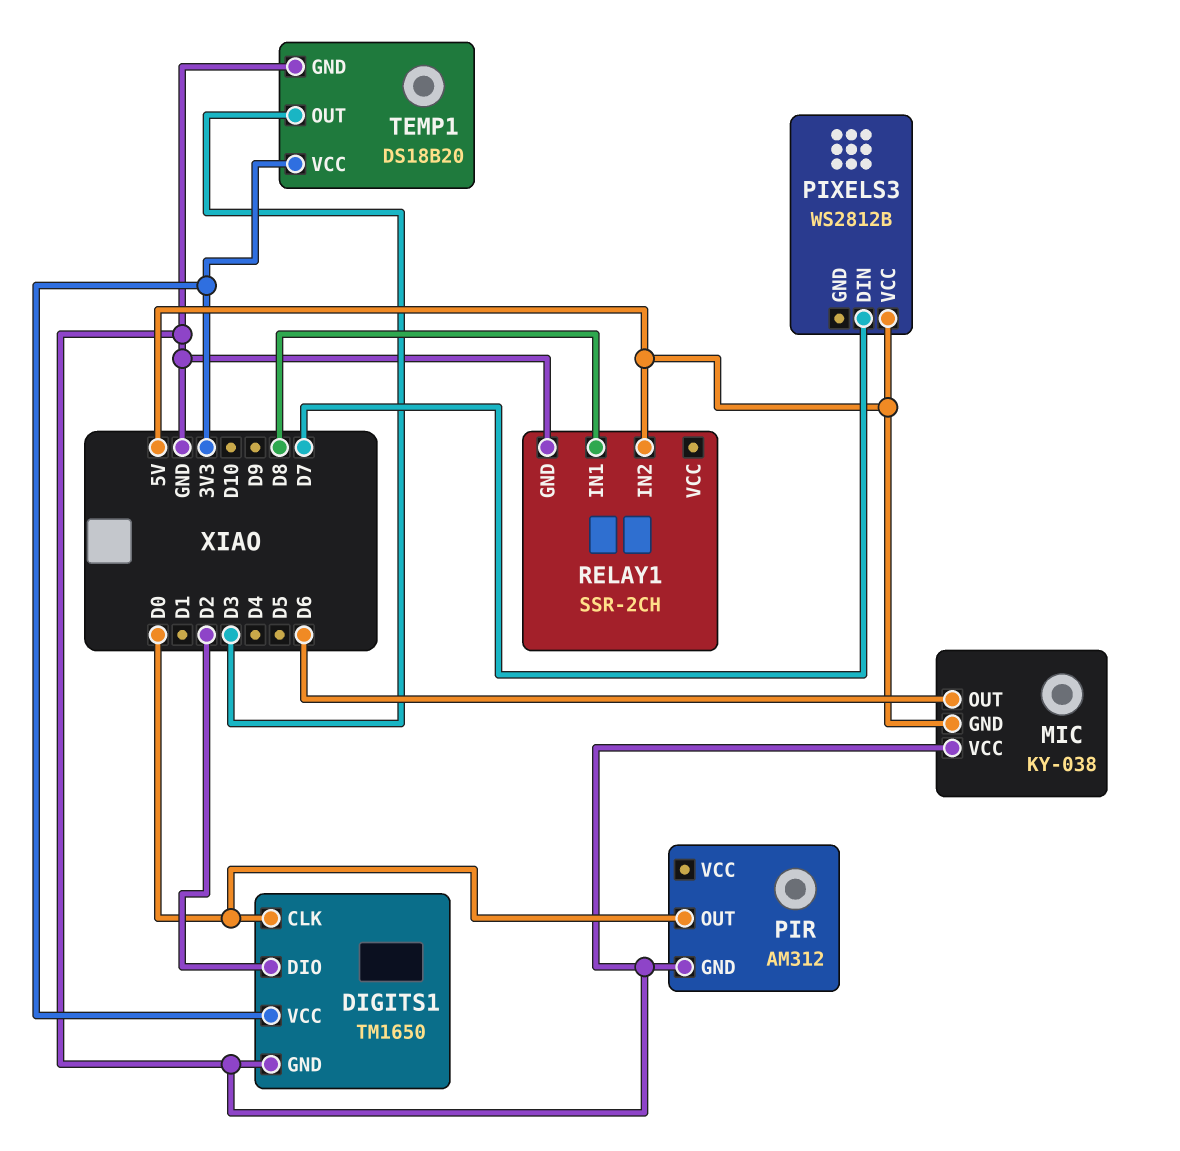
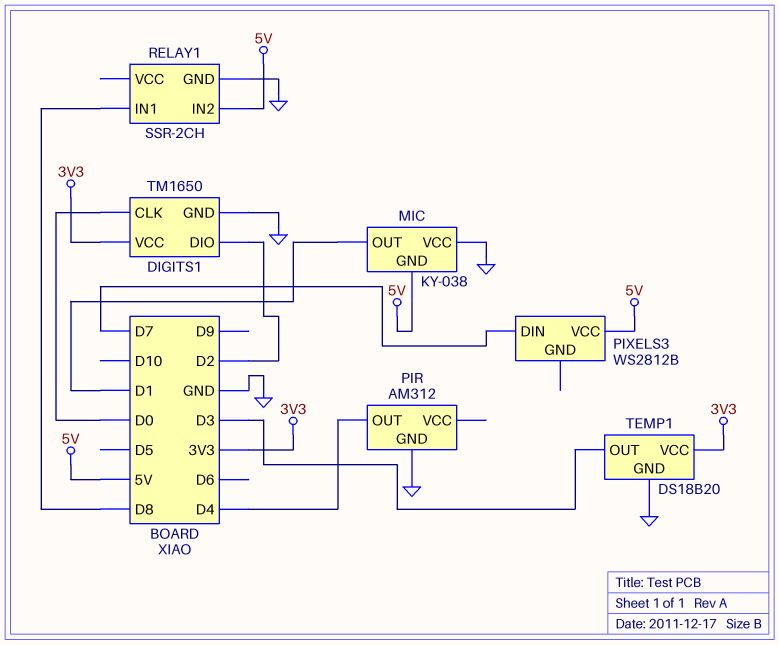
MIC pin OUT: D6 -> D1
PIR pin OUT: D0 -> D4

